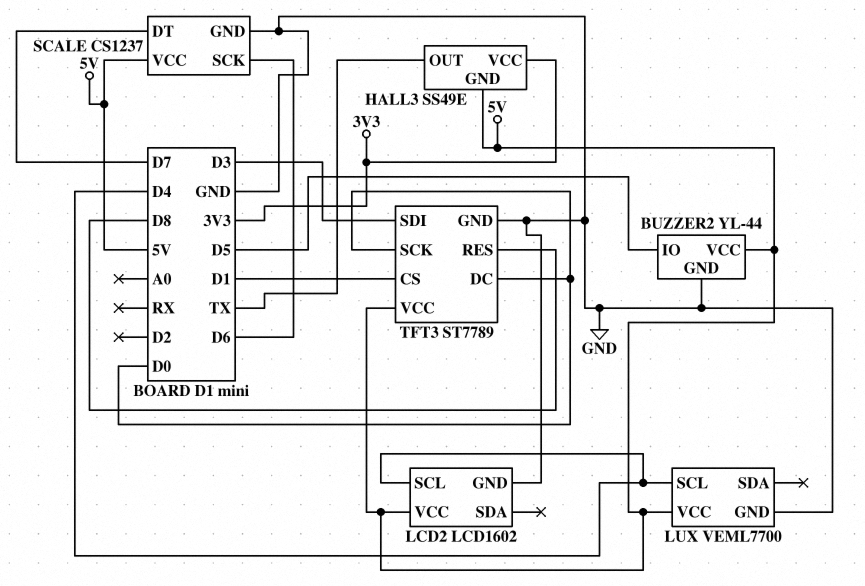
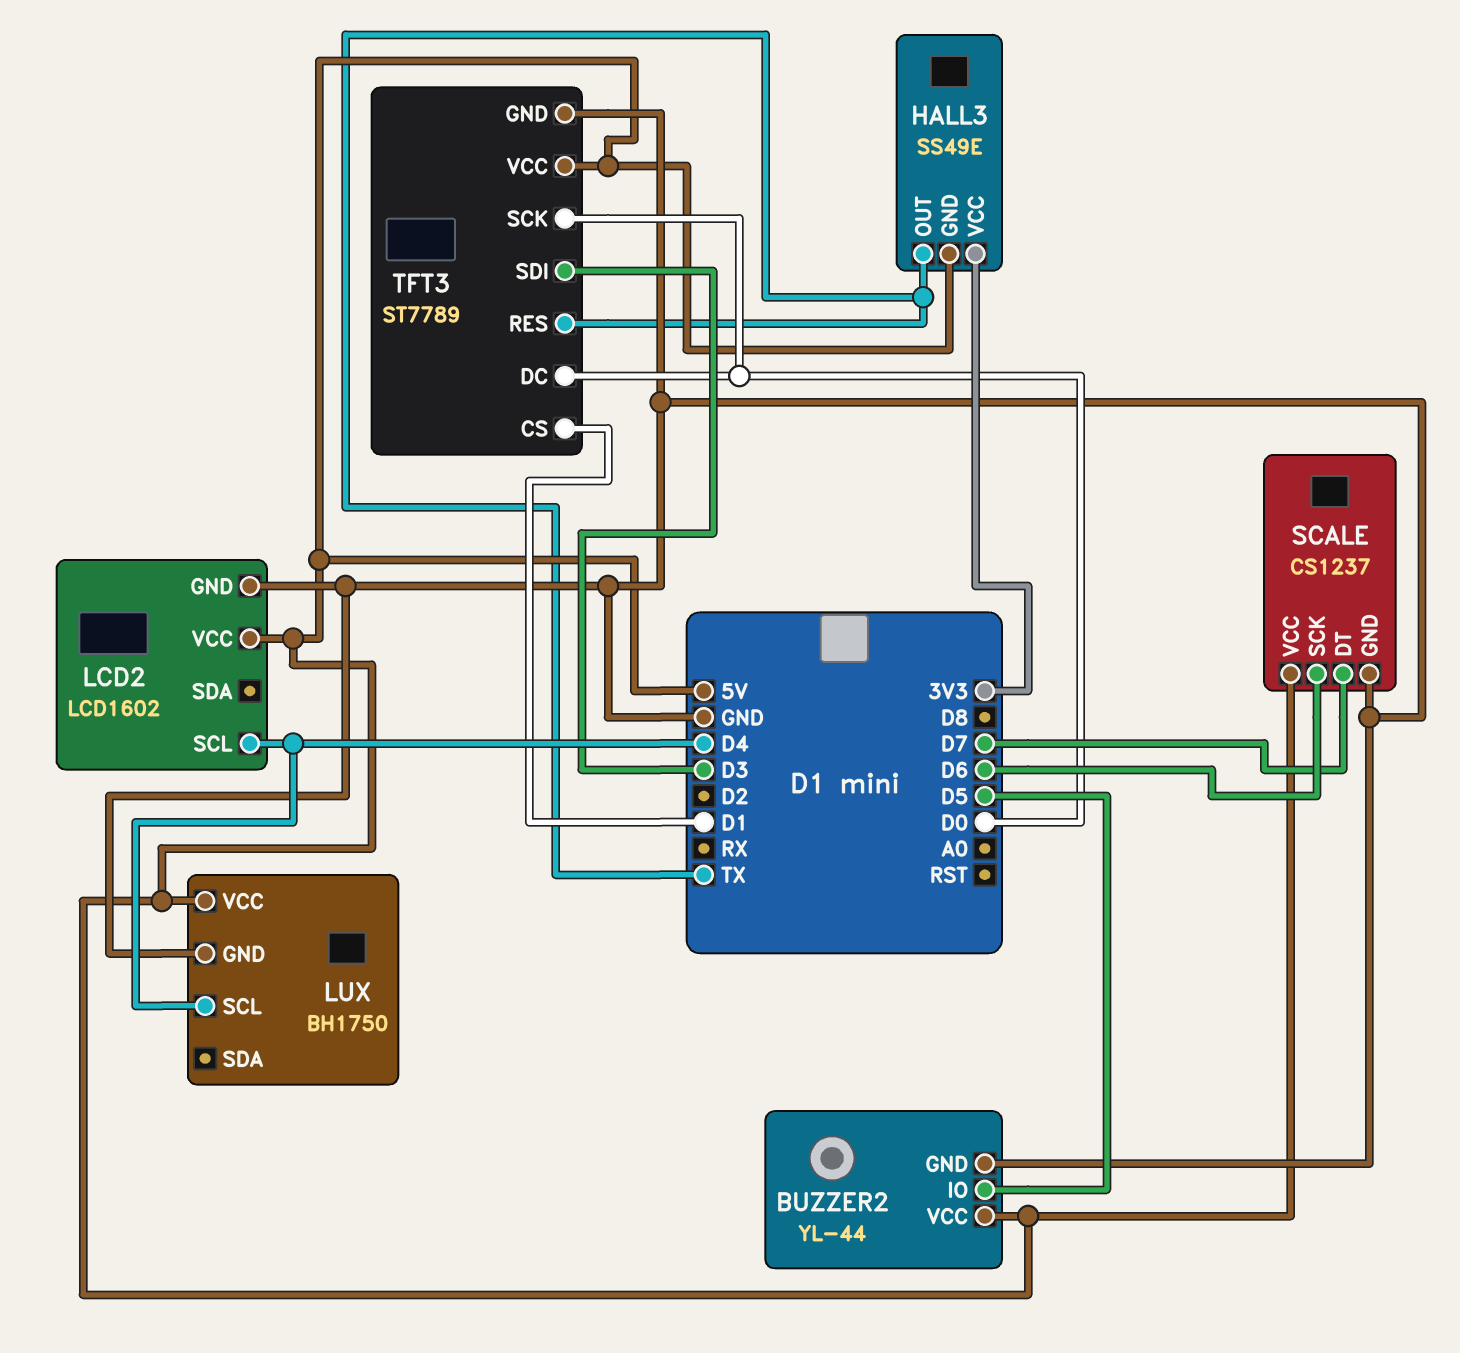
LUX: VEML7700 -> BH1750
TFT3 pin RES: D8 -> TX

